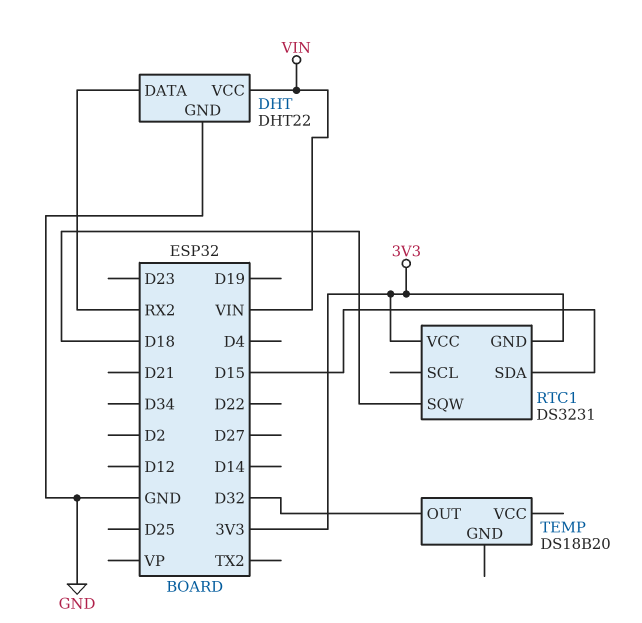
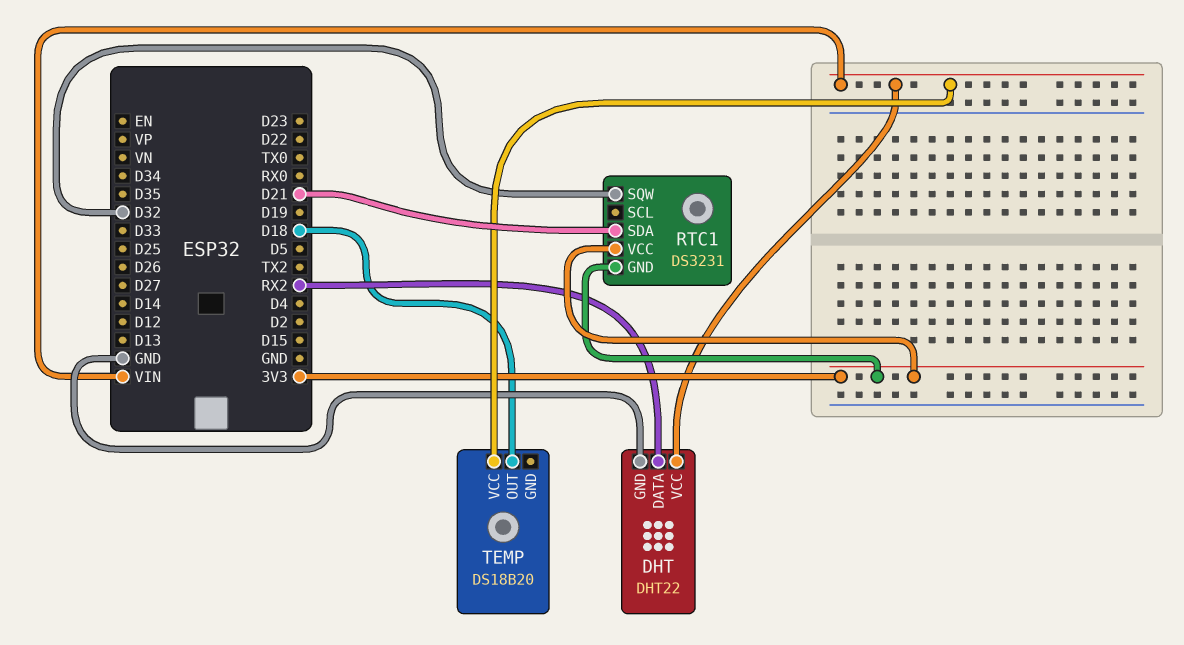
RTC1 pin SDA: D15 -> D21
RTC1 pin SQW: D18 -> D32
TEMP pin OUT: D32 -> D18
TEMP pin VCC: none -> VIN

